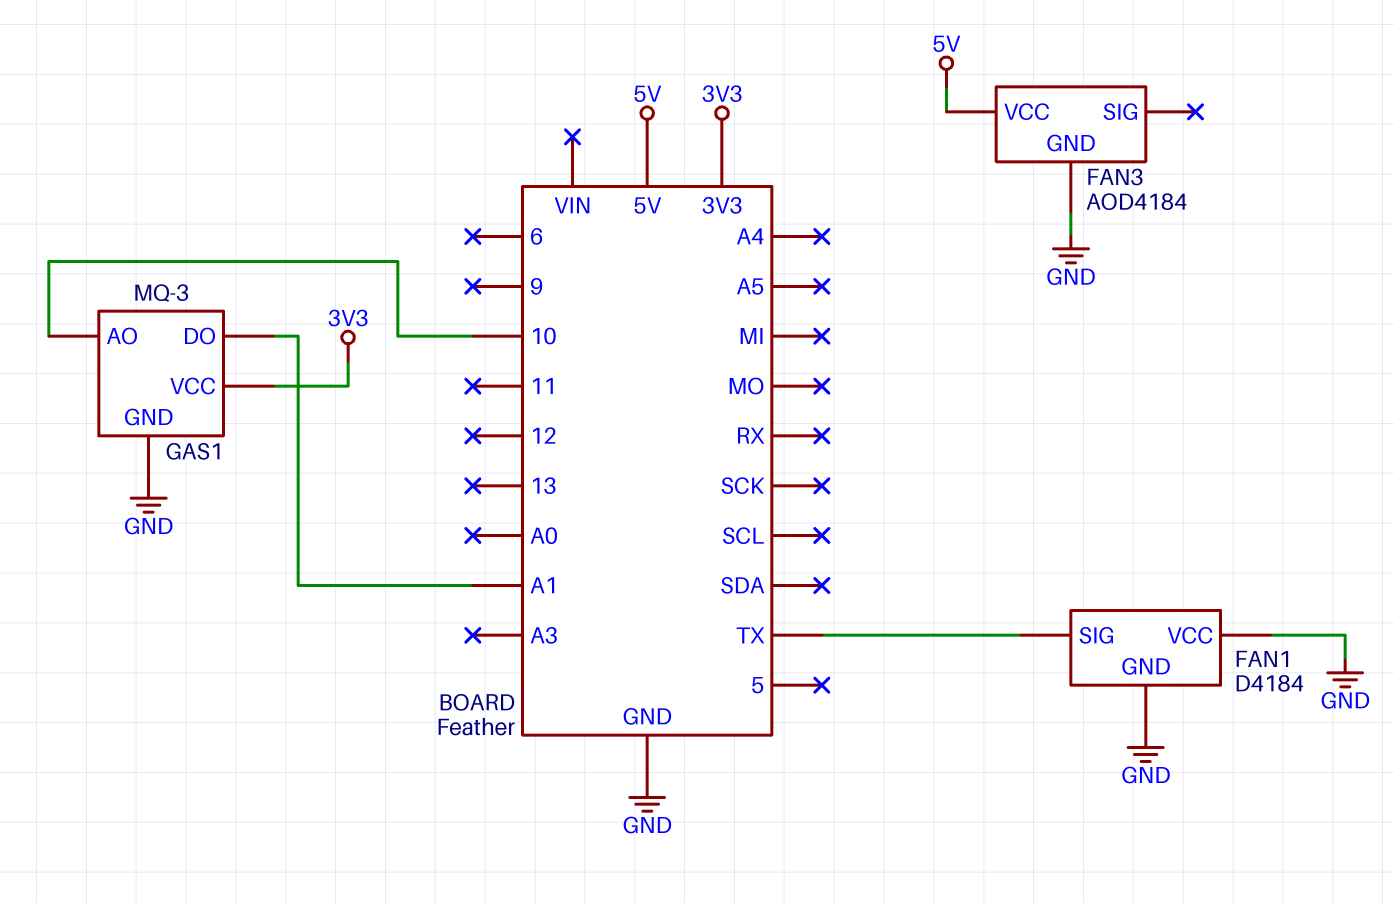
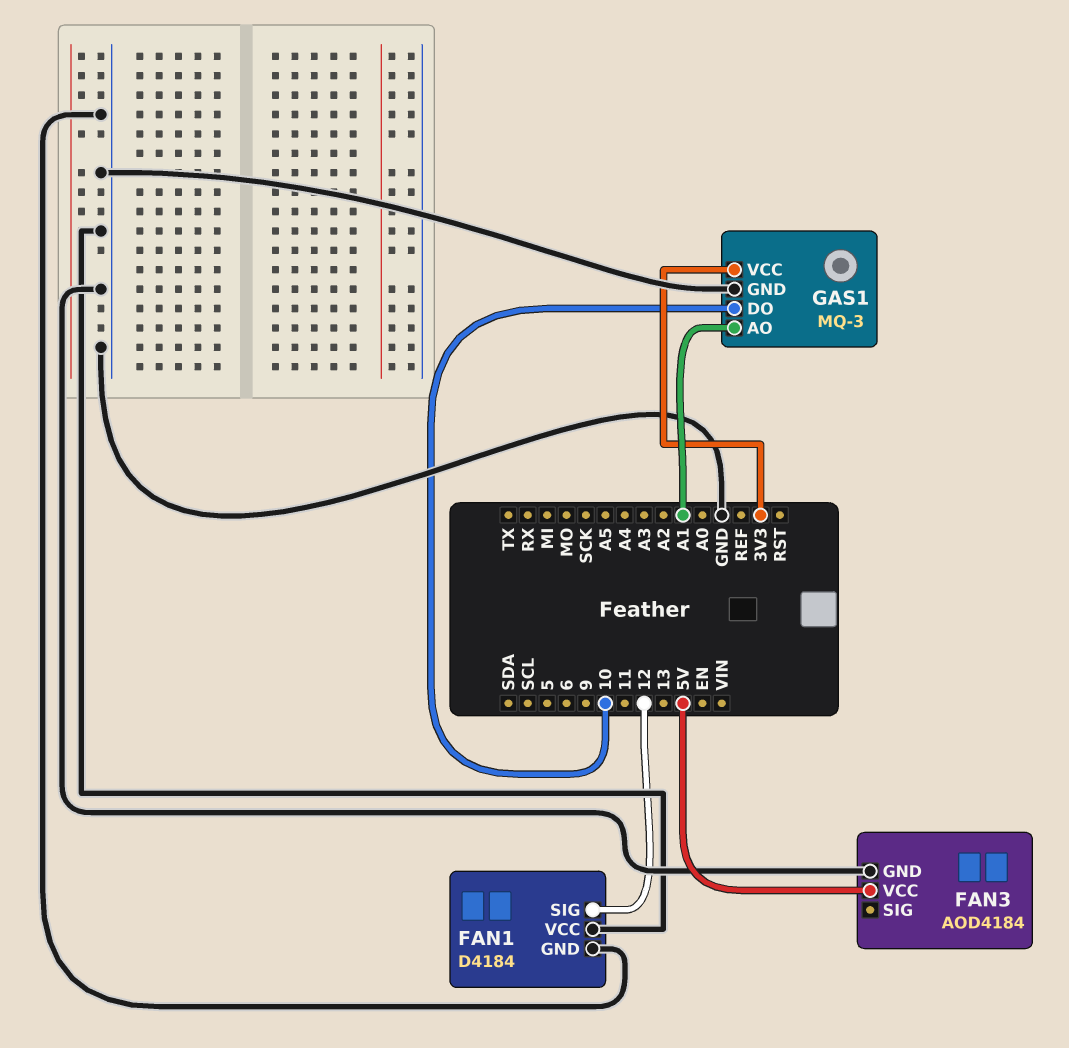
FAN1 pin SIG: TX -> 12
GAS1 pin AO: 10 -> A1
GAS1 pin DO: A1 -> 10

